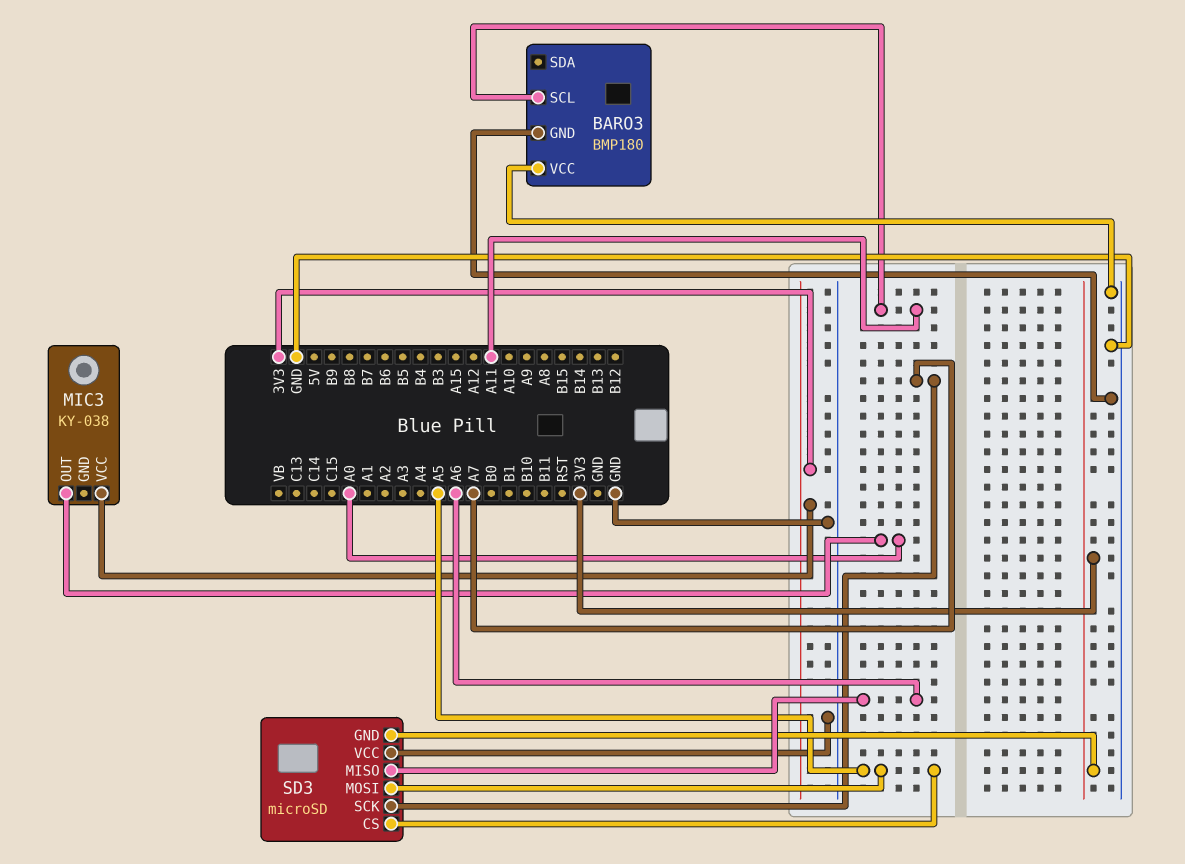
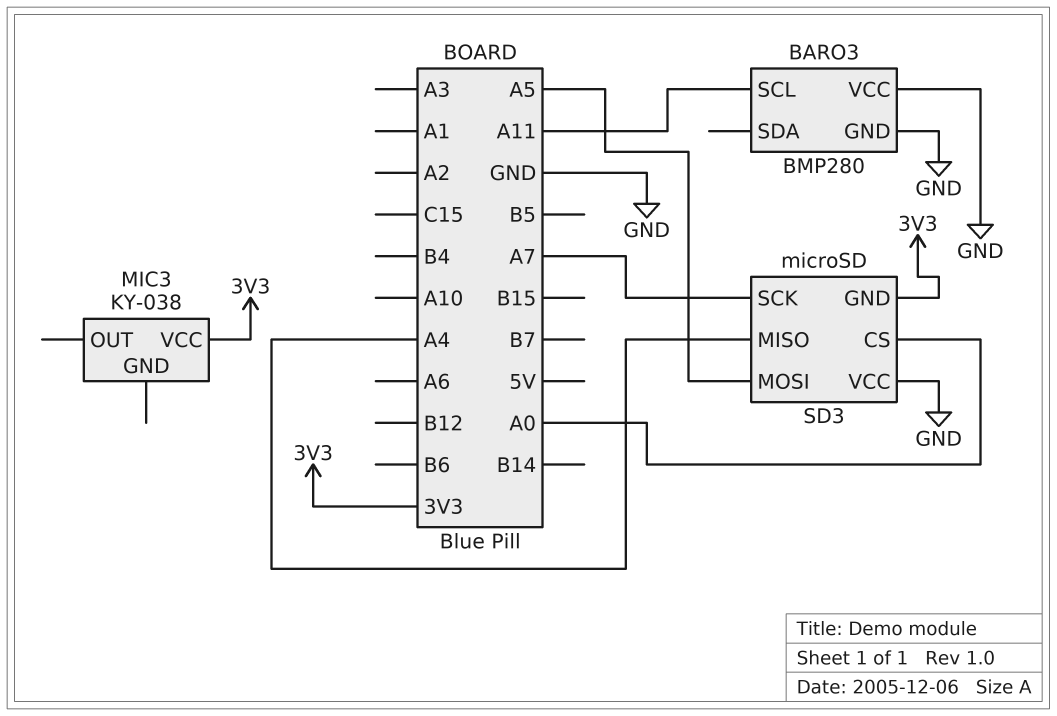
BARO3: BMP180 -> BMP280
MIC3 pin OUT: A0 -> none
SD3 pin CS: A5 -> A0
SD3 pin MISO: A6 -> A4

